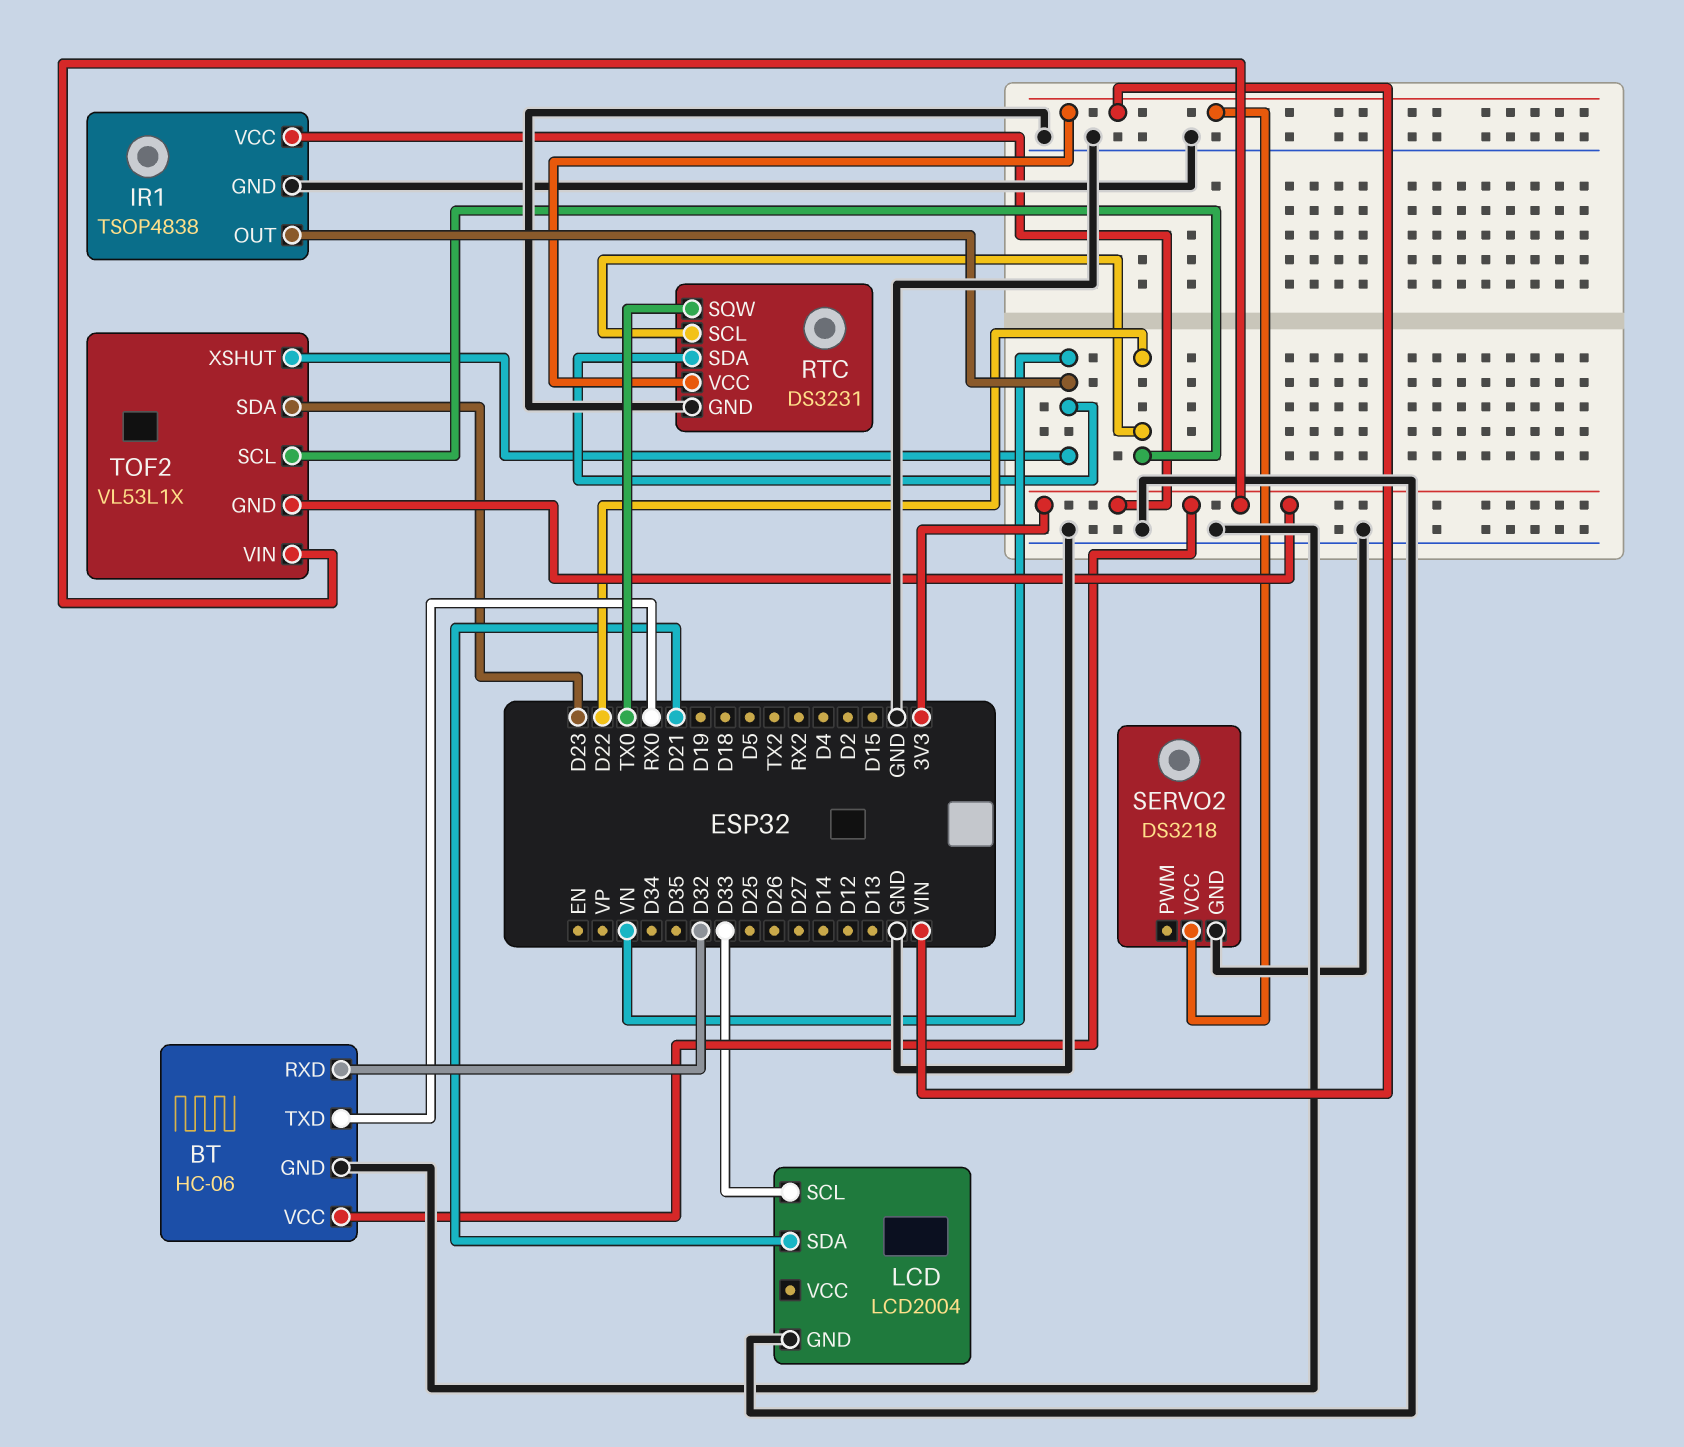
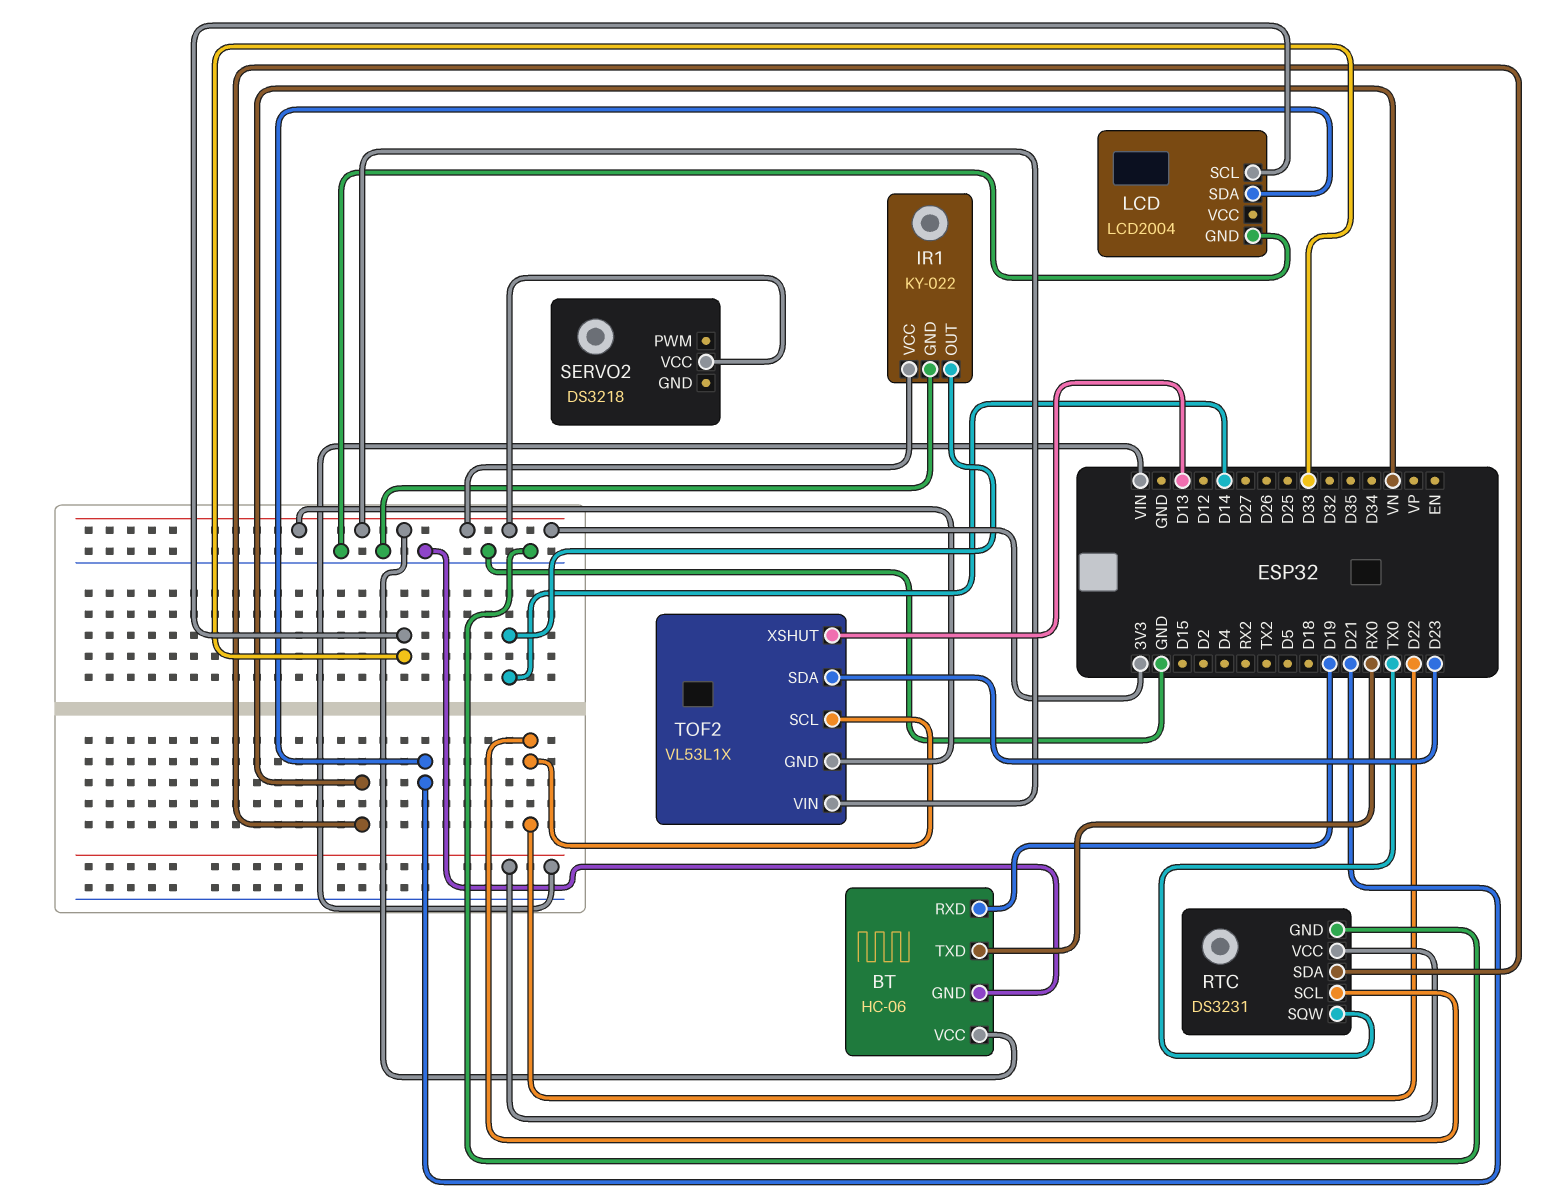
BT pin RXD: D32 -> D19
IR1: TSOP4838 -> KY-022
IR1 pin OUT: VN -> D14
SERVO2 pin GND: GND -> none
SERVO2 pin VCC: VIN -> 3V3
TOF2 pin XSHUT: VN -> D13

